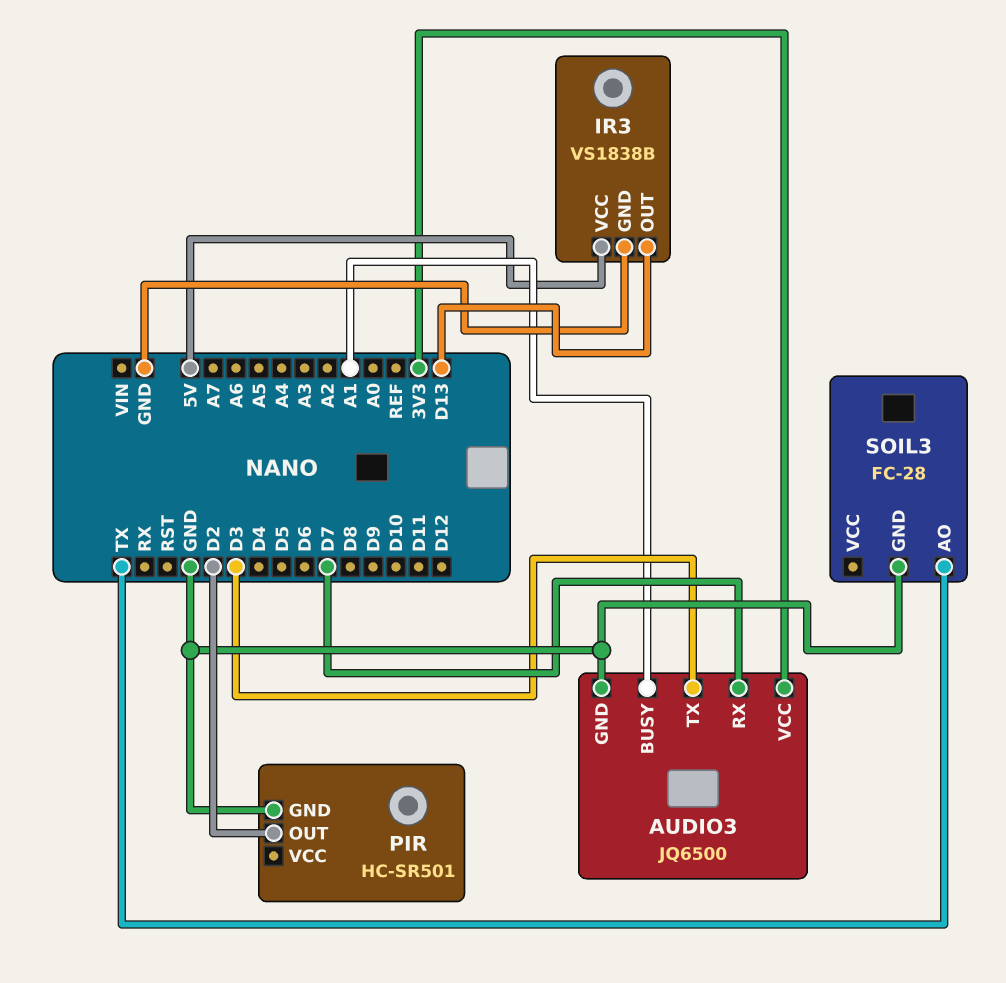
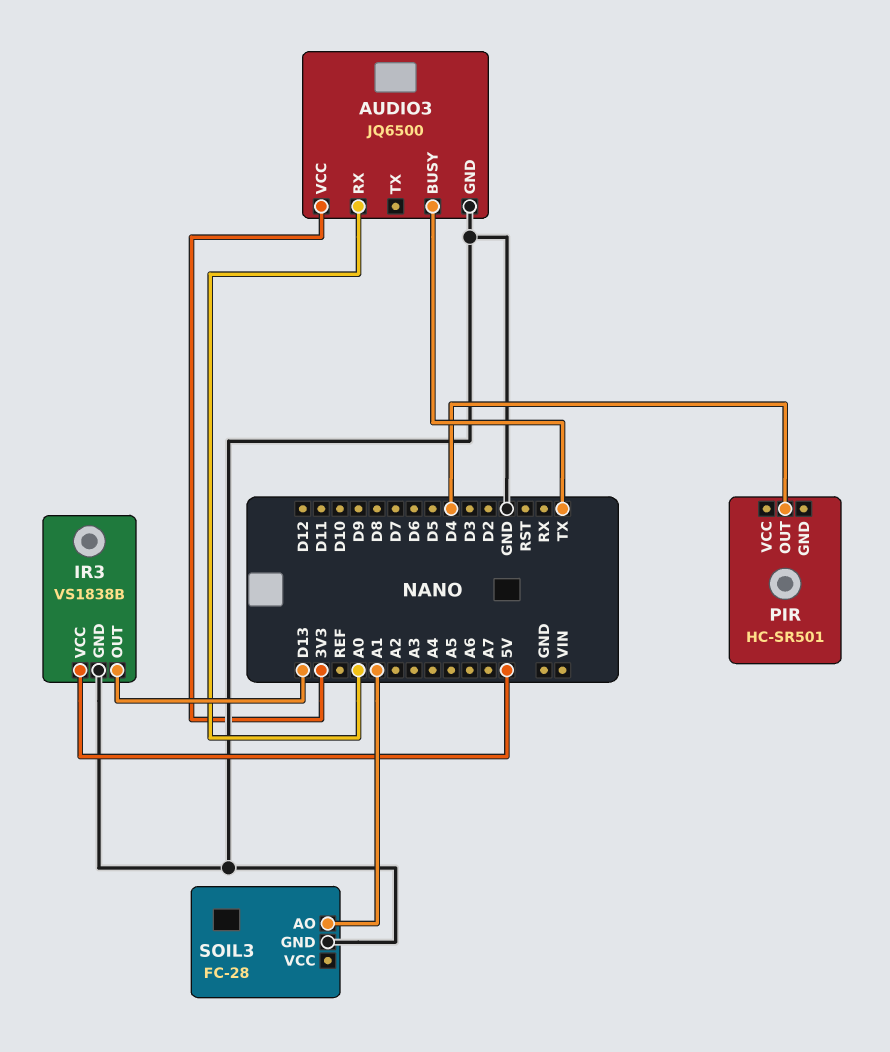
AUDIO3 pin BUSY: A1 -> TX
AUDIO3 pin RX: D7 -> A0
AUDIO3 pin TX: D3 -> none
PIR pin GND: GND -> none
PIR pin OUT: D2 -> D4
SOIL3 pin AO: TX -> A1

